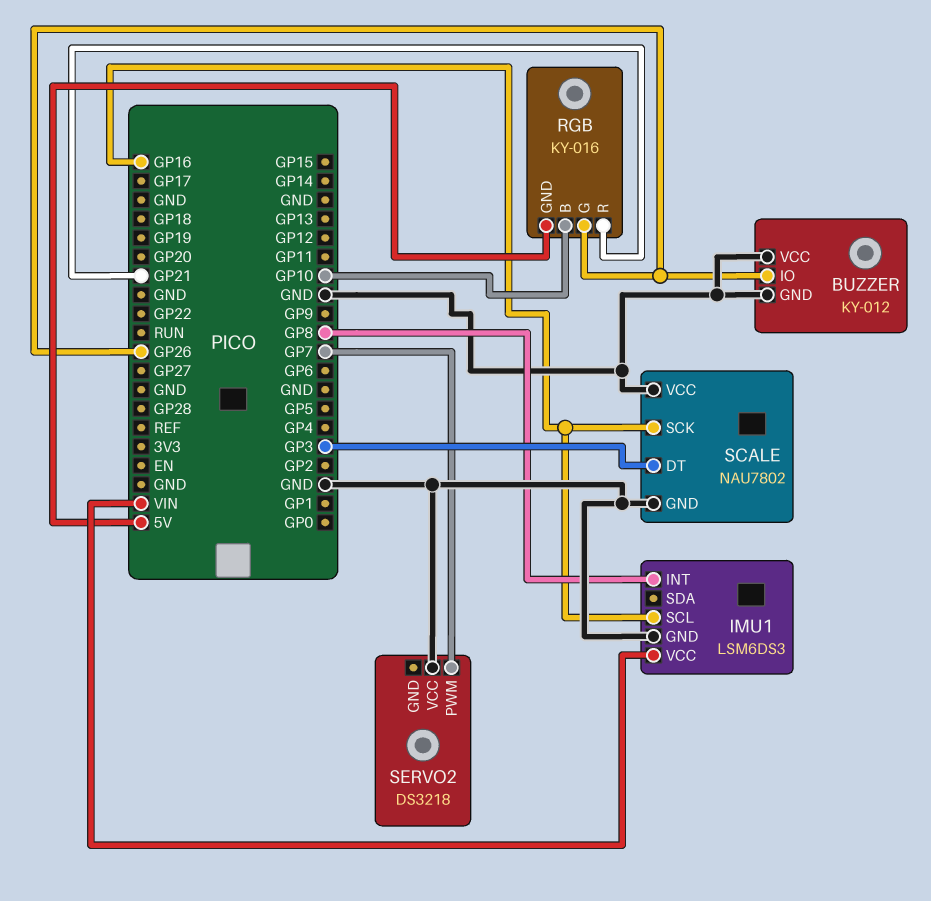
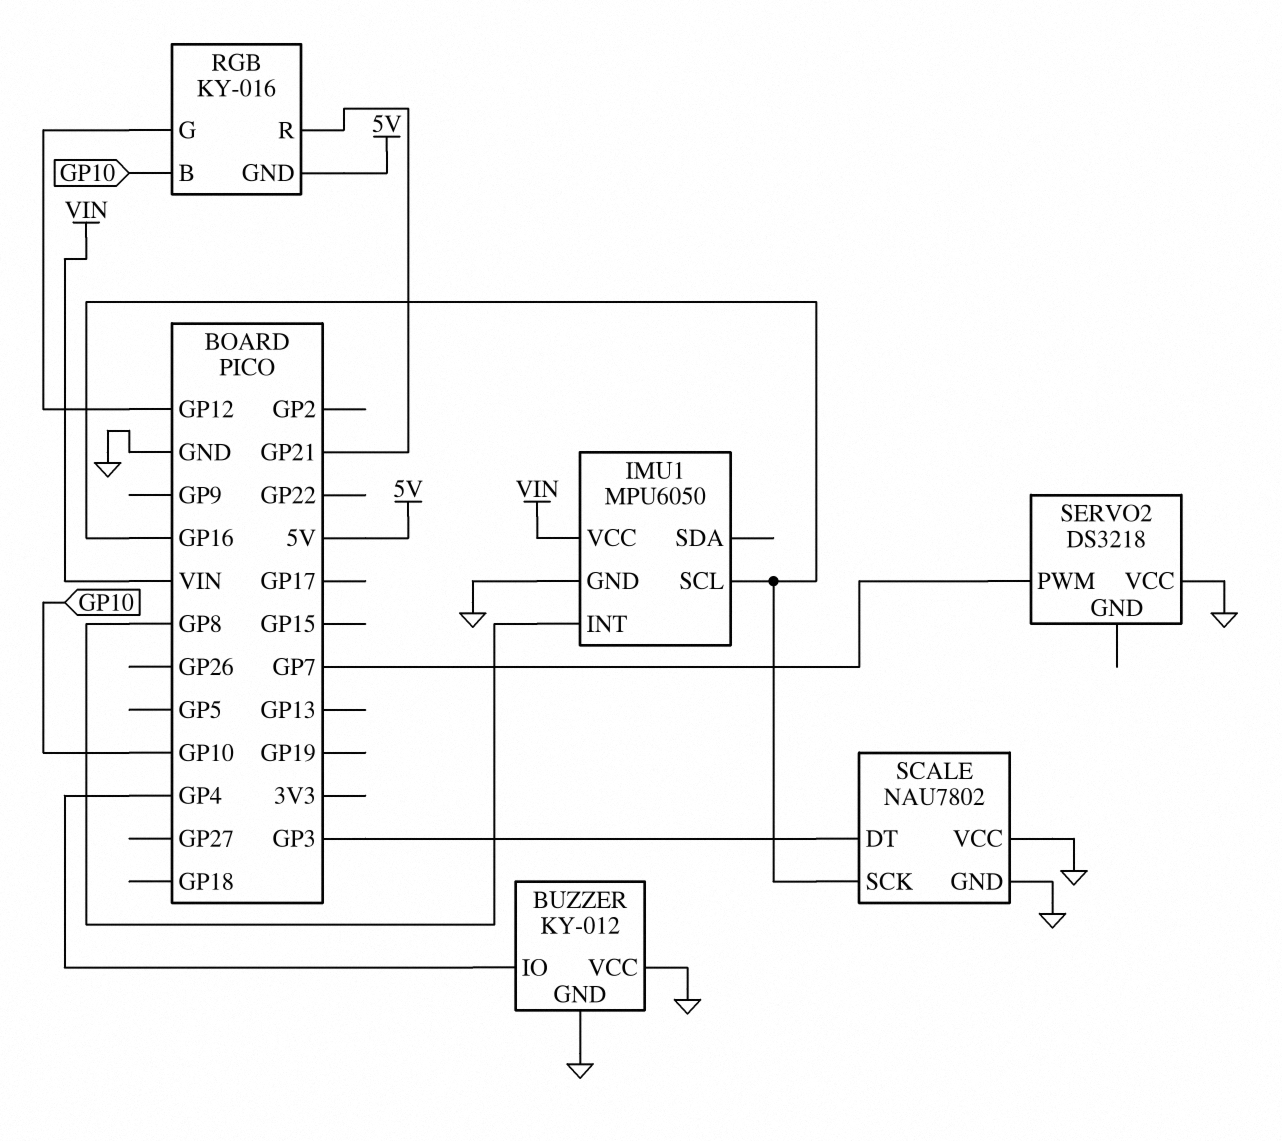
BUZZER pin IO: GP26 -> GP4
IMU1: LSM6DS3 -> MPU6050
RGB pin G: GP26 -> GP12

